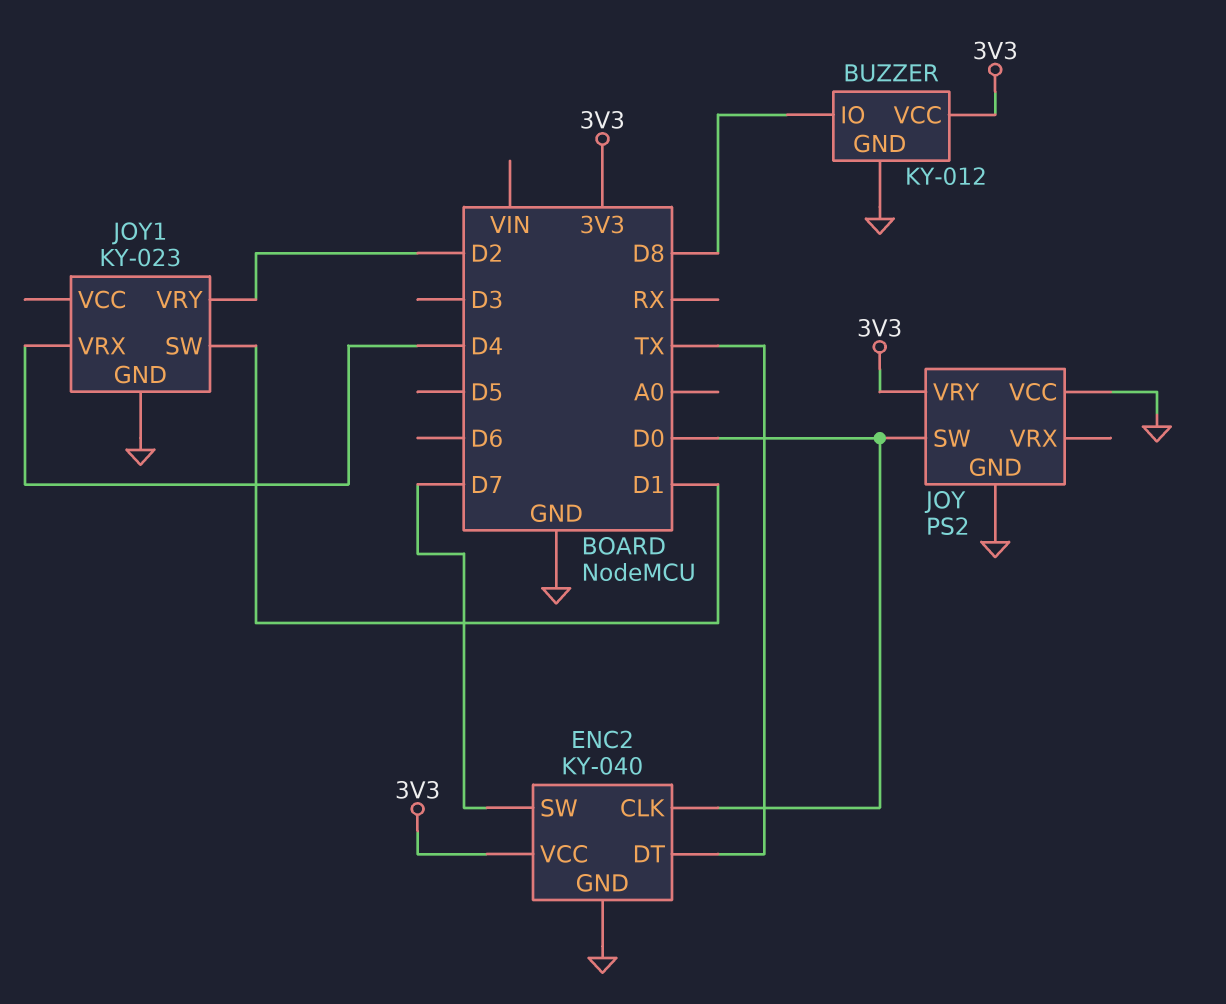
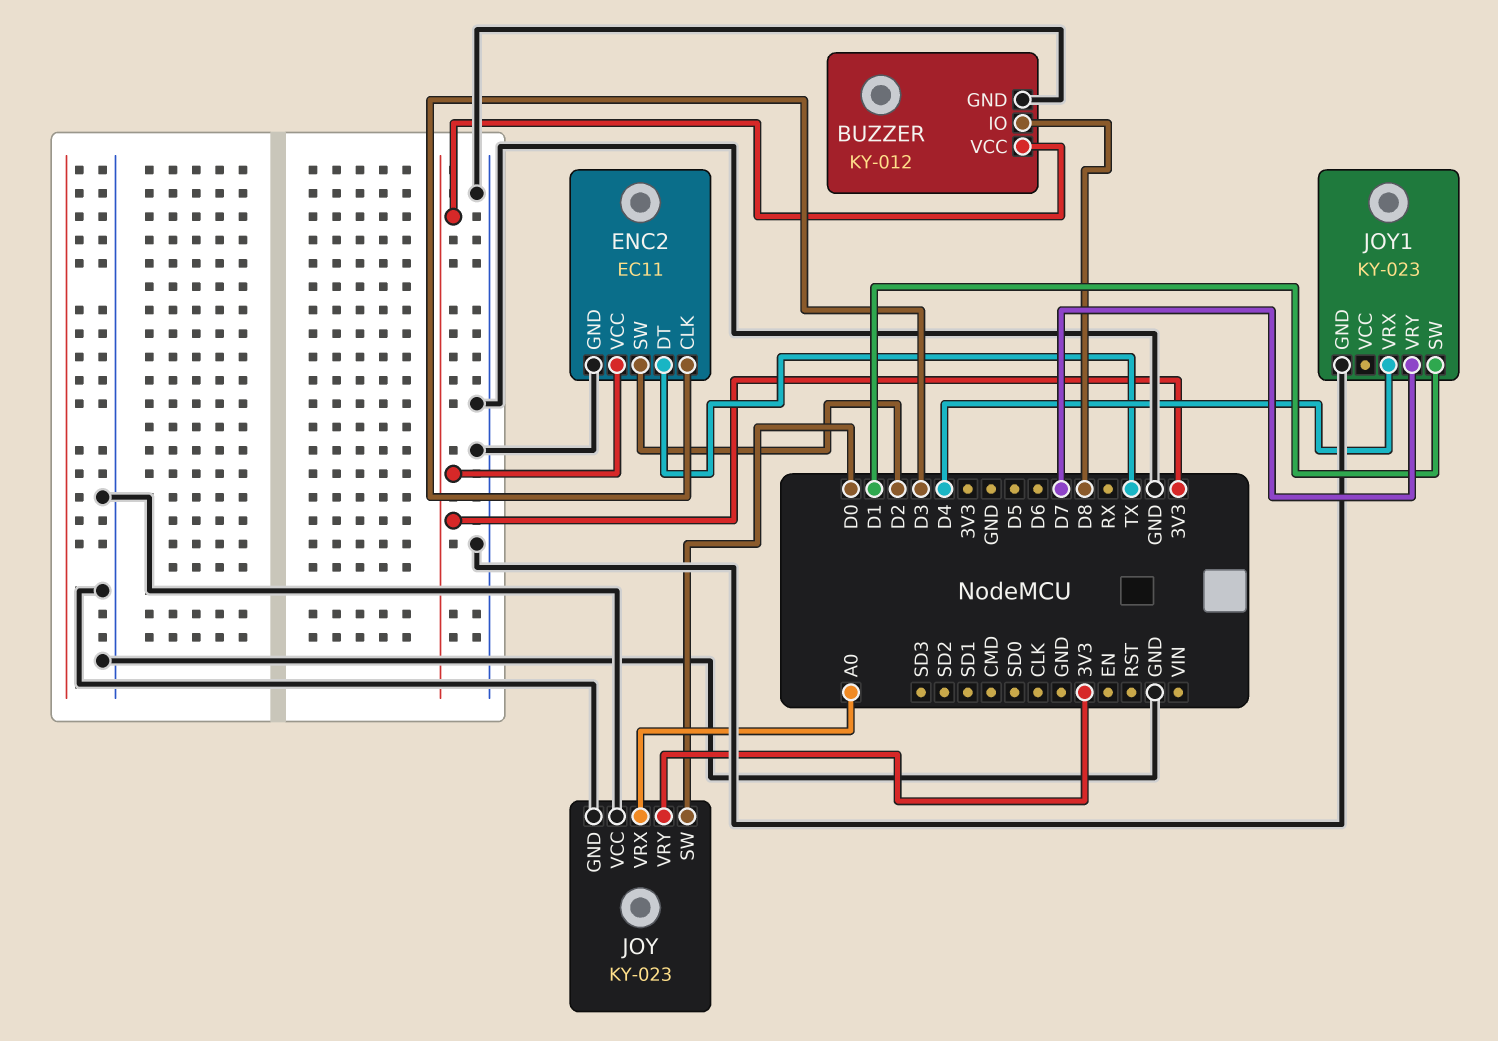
ENC2: KY-040 -> EC11
ENC2 pin CLK: D0 -> D3
ENC2 pin SW: D7 -> D2
JOY: PS2 -> KY-023
JOY pin VRX: none -> A0
JOY1 pin VRY: D2 -> D7

